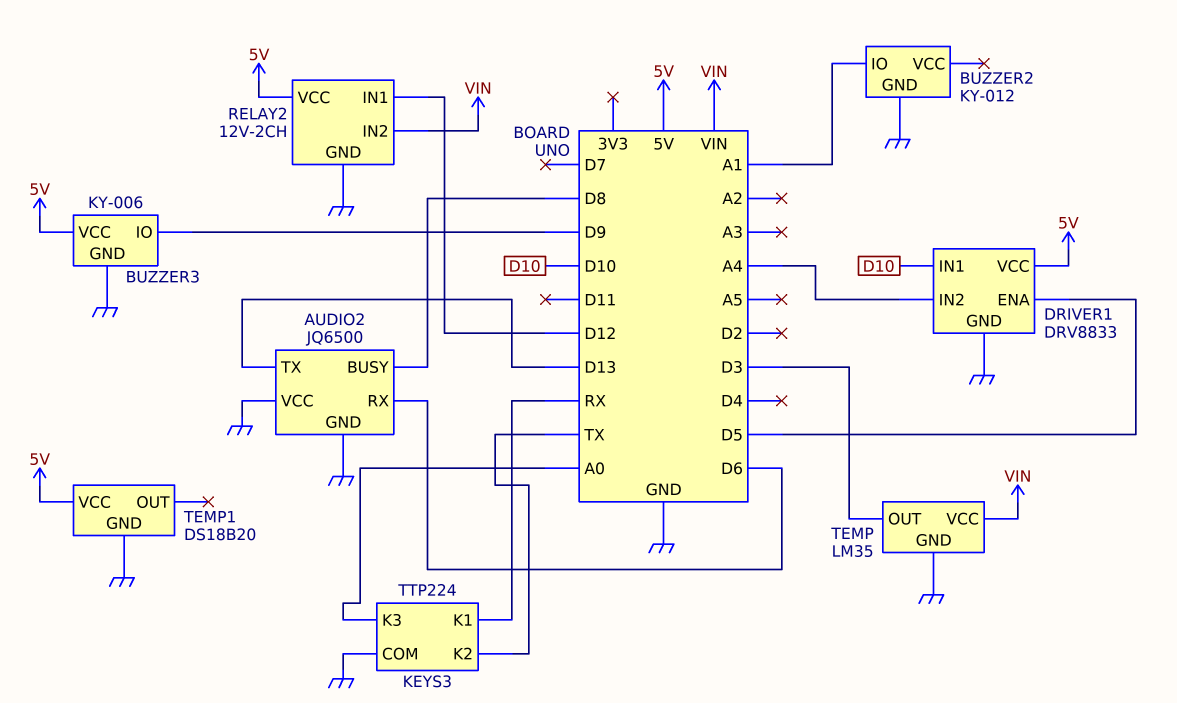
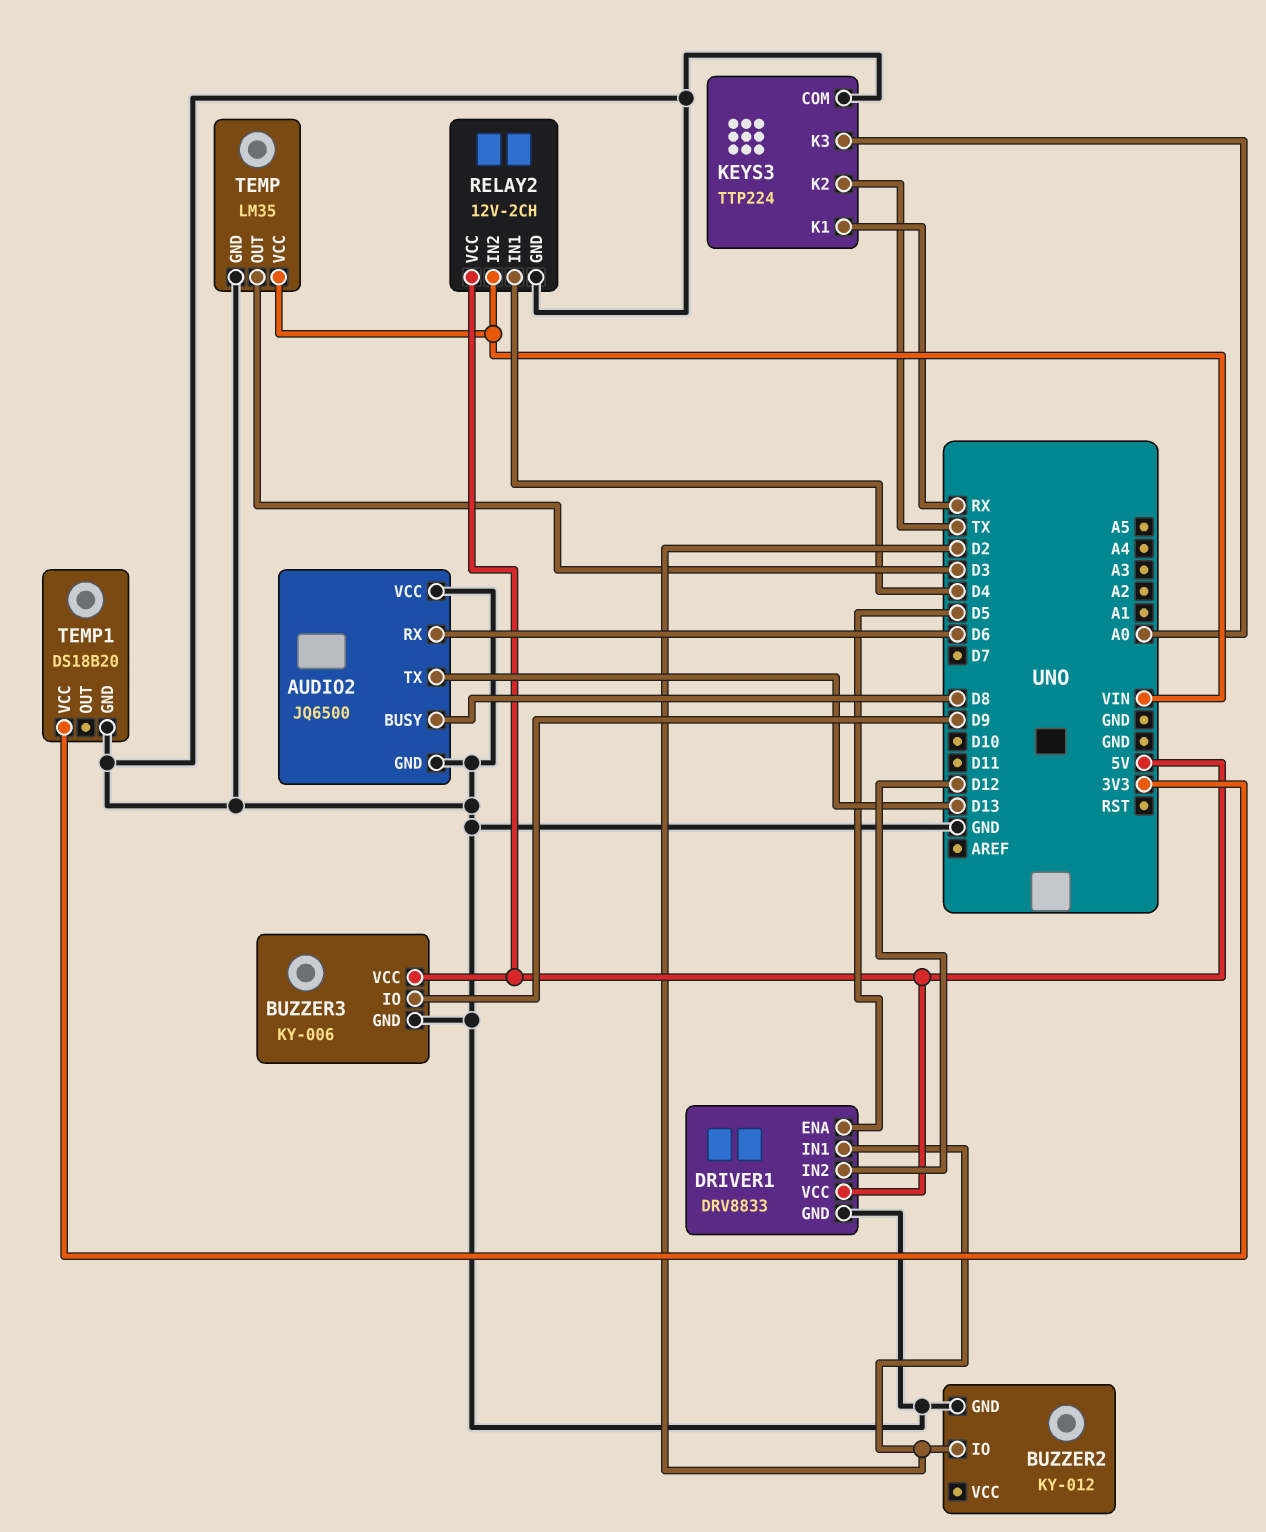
BUZZER2 pin IO: A1 -> D2
DRIVER1 pin IN1: D10 -> D2
DRIVER1 pin IN2: A4 -> D12
RELAY2 pin IN1: D12 -> D4
TEMP1 pin VCC: 5V -> 3V3

